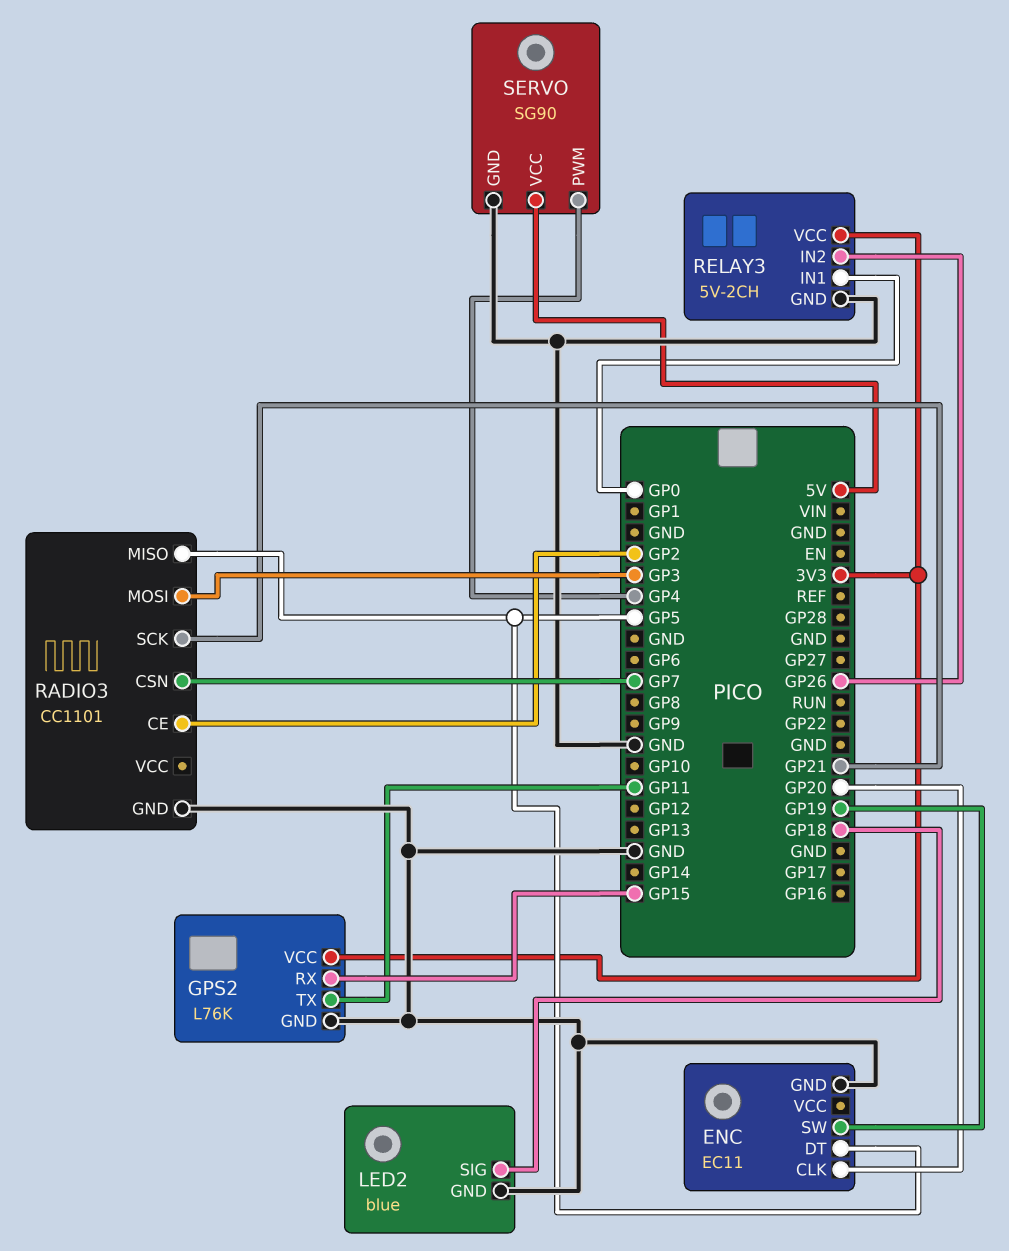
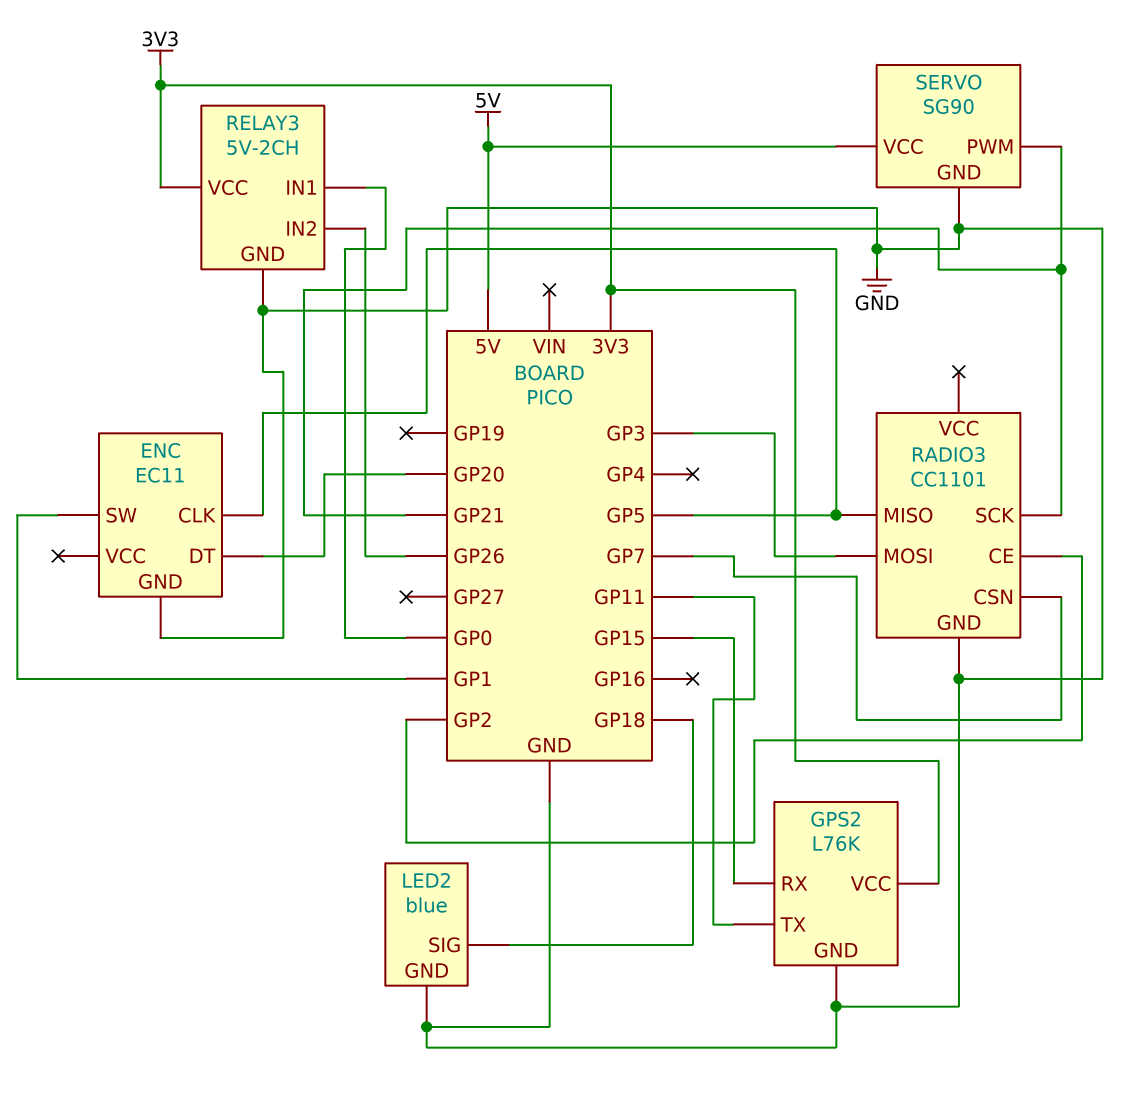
ENC pin CLK: GP20 -> GP5
ENC pin DT: GP5 -> GP20
ENC pin SW: GP19 -> GP1
SERVO pin PWM: GP4 -> GP21

